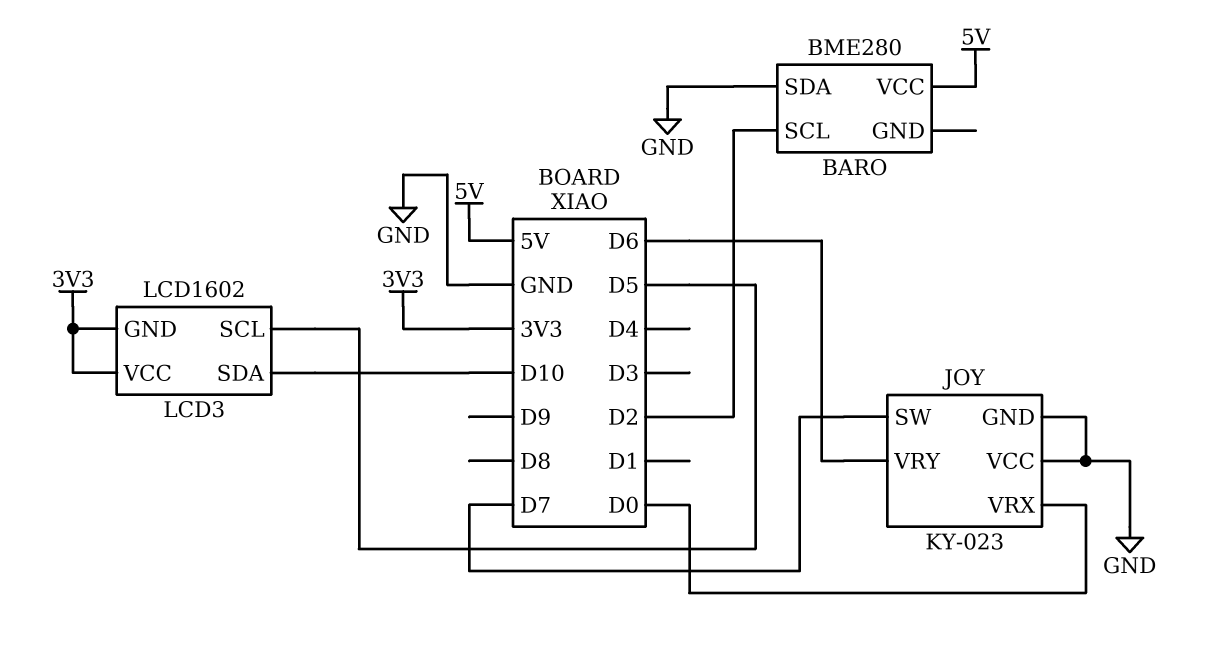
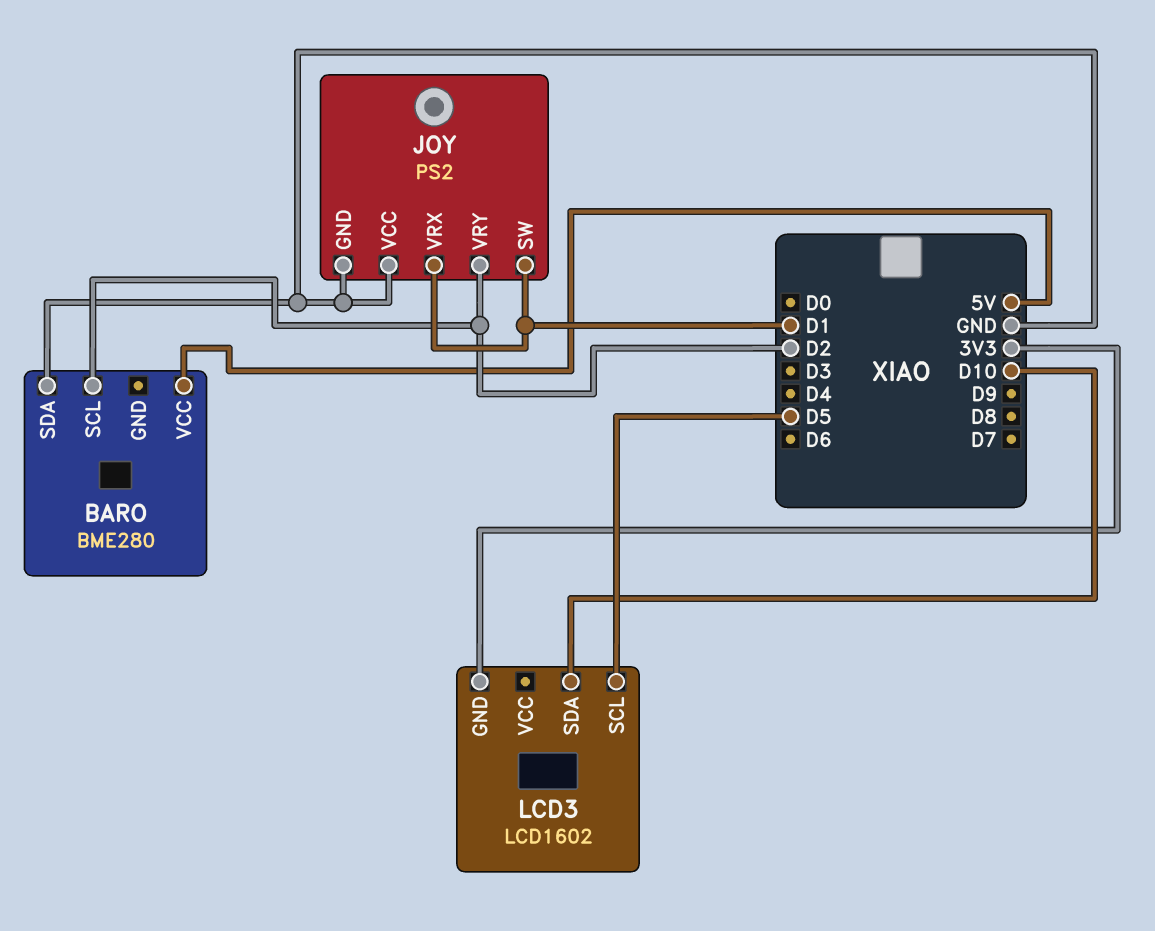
JOY: KY-023 -> PS2
JOY pin SW: D7 -> D1
JOY pin VRX: D0 -> D1
JOY pin VRY: D6 -> D2
LCD3 pin VCC: 3V3 -> none

